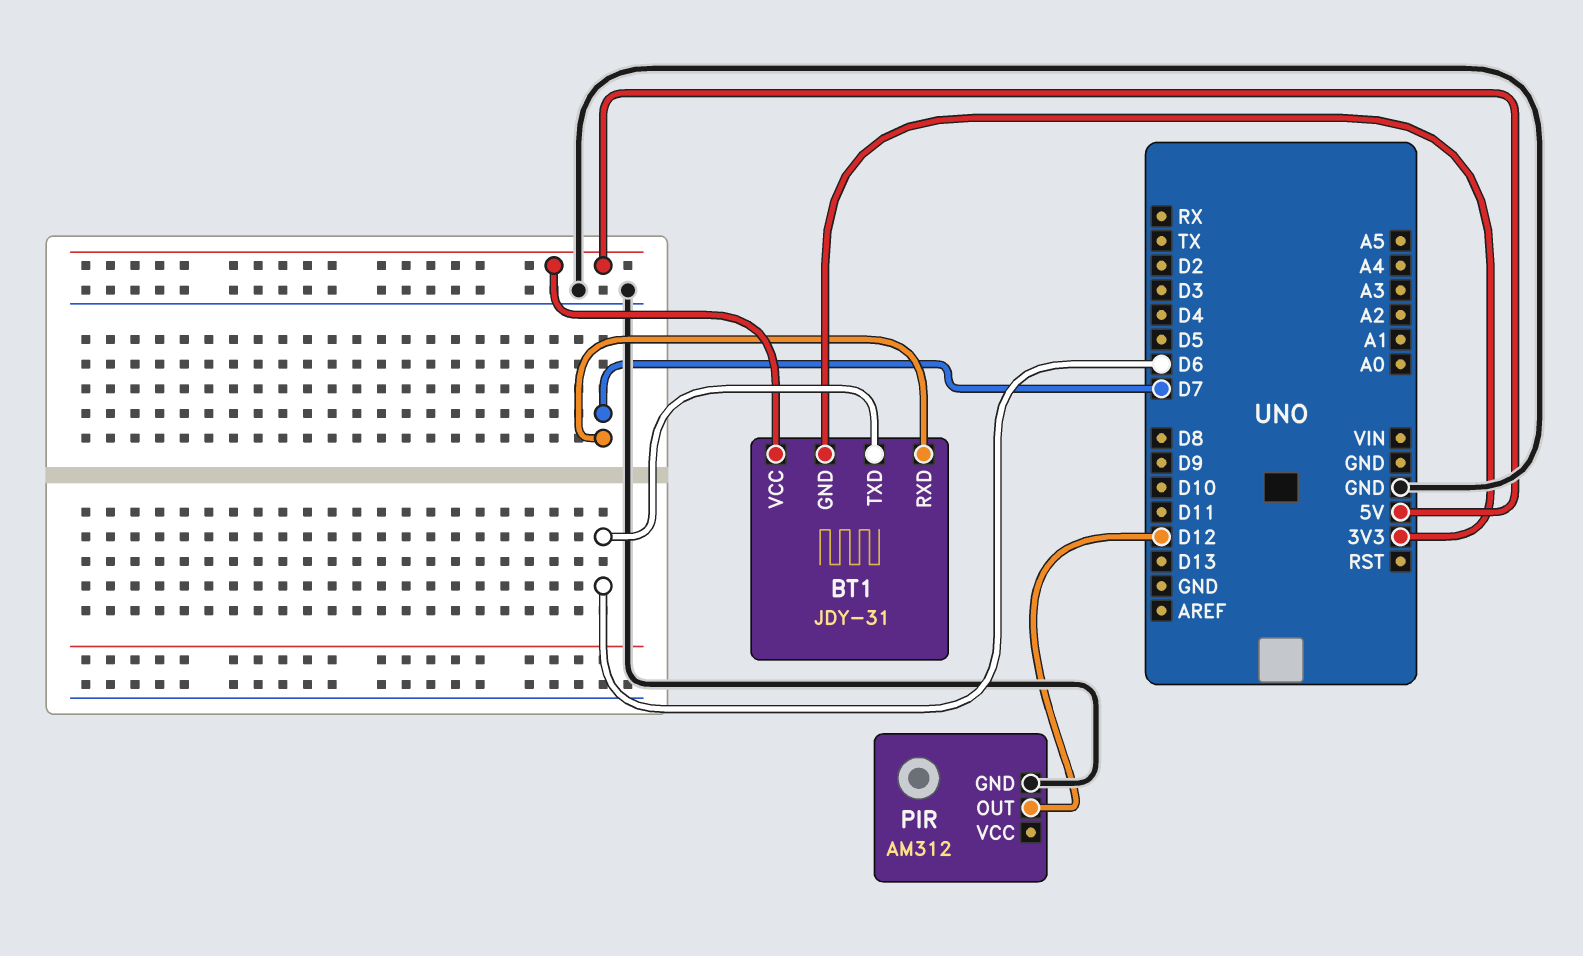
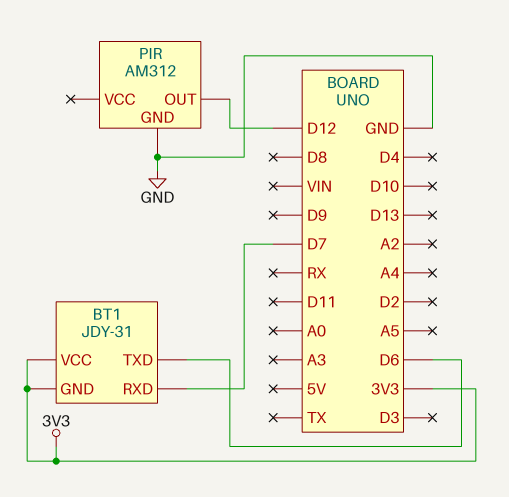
BT1 pin VCC: 5V -> 3V3

